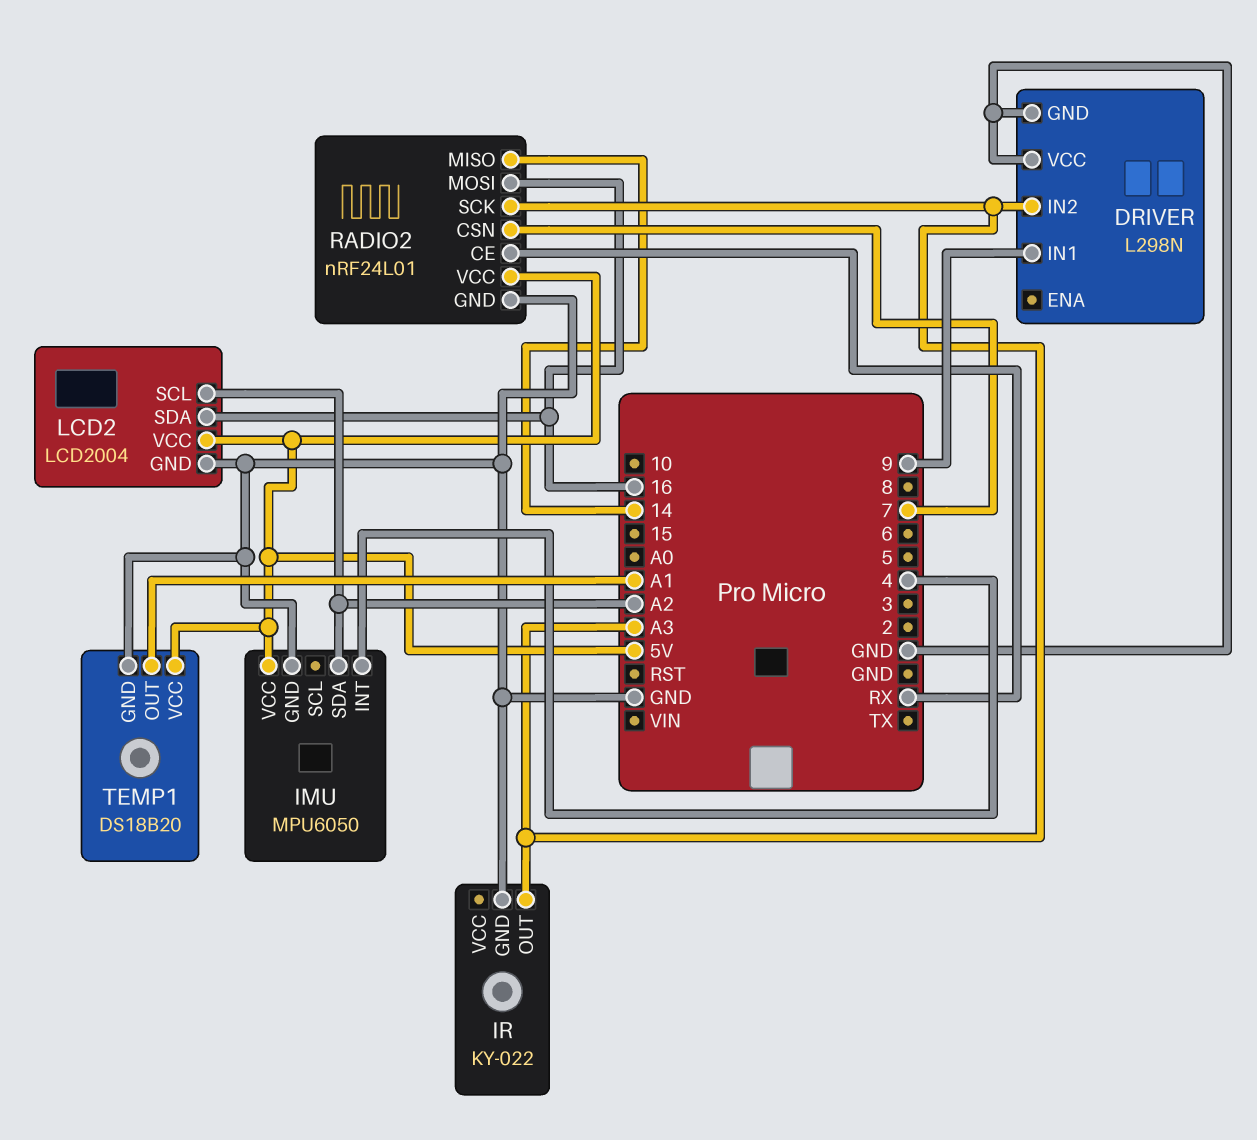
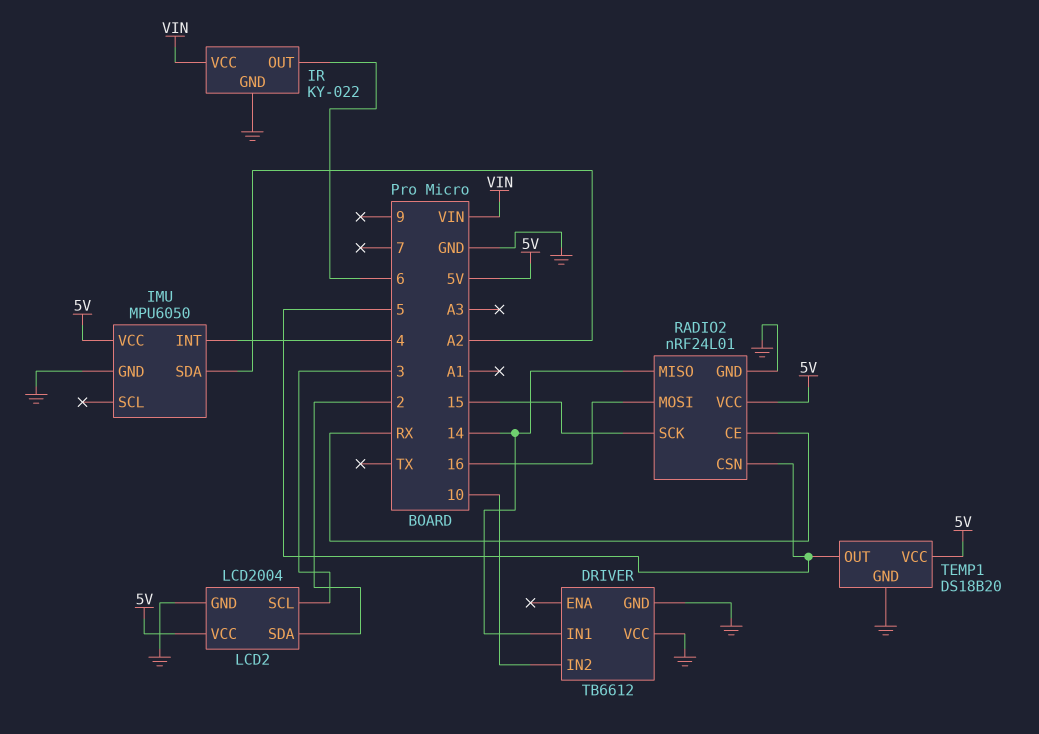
DRIVER: L298N -> TB6612
DRIVER pin IN1: 9 -> 14
DRIVER pin IN2: A3 -> 10
IR pin OUT: A3 -> 6
IR pin VCC: none -> VIN
LCD2 pin SCL: A2 -> 3
LCD2 pin SDA: 16 -> 2
RADIO2 pin CSN: 7 -> 5
RADIO2 pin SCK: A3 -> 15
TEMP1 pin OUT: A1 -> 5

